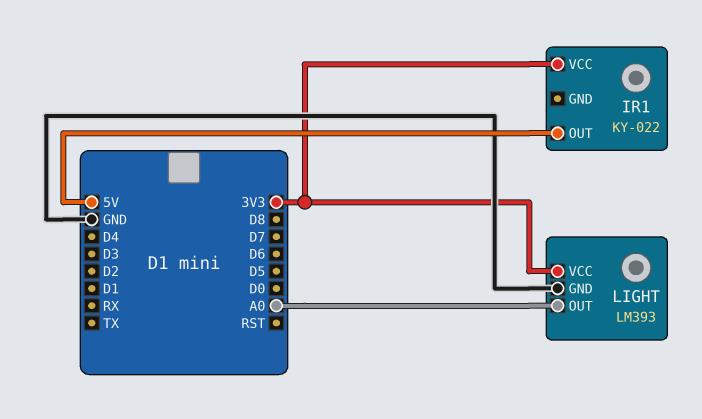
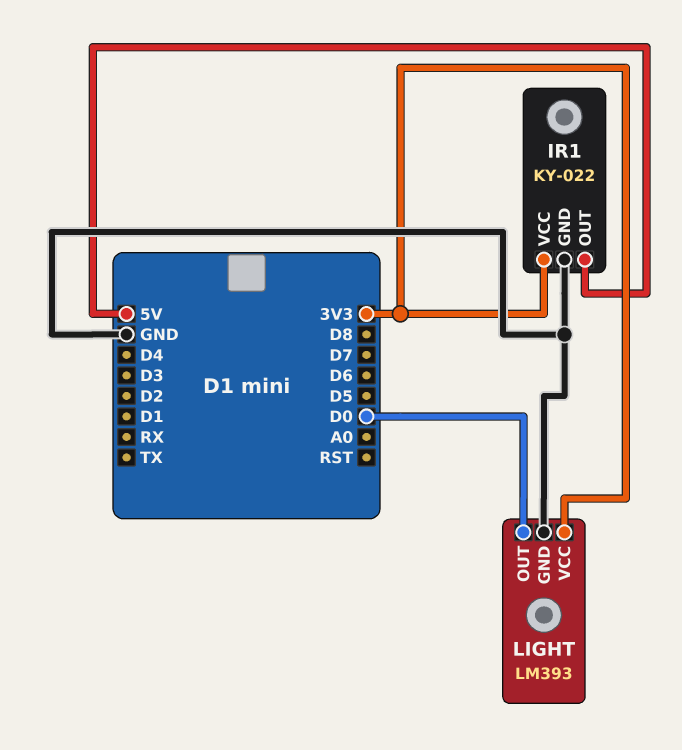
IR1 pin GND: none -> GND
LIGHT pin OUT: A0 -> D0

